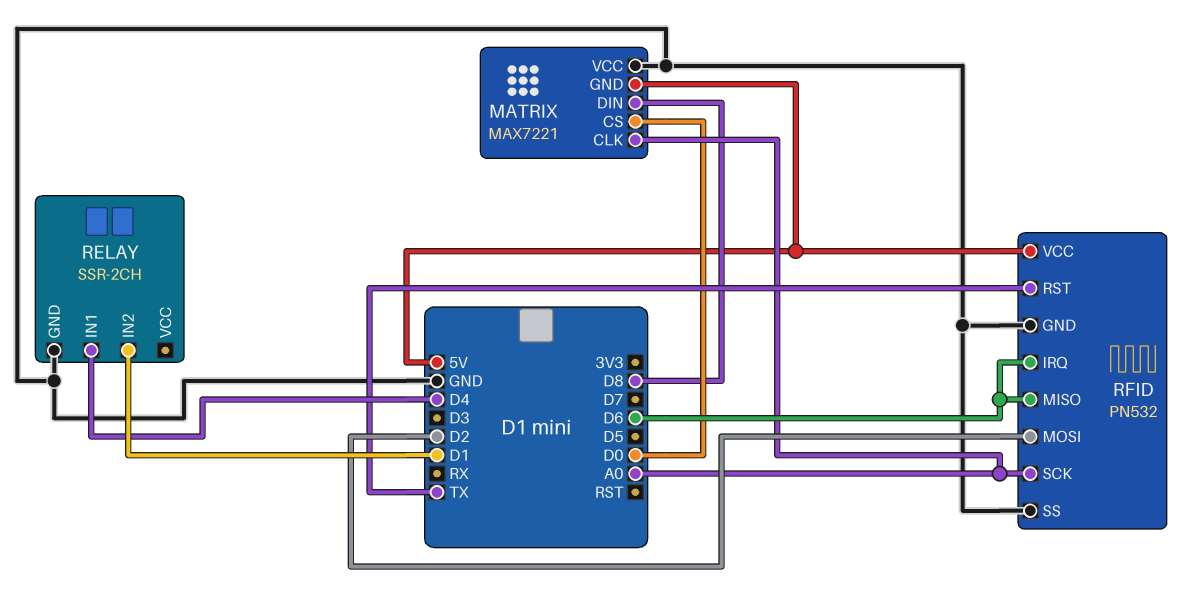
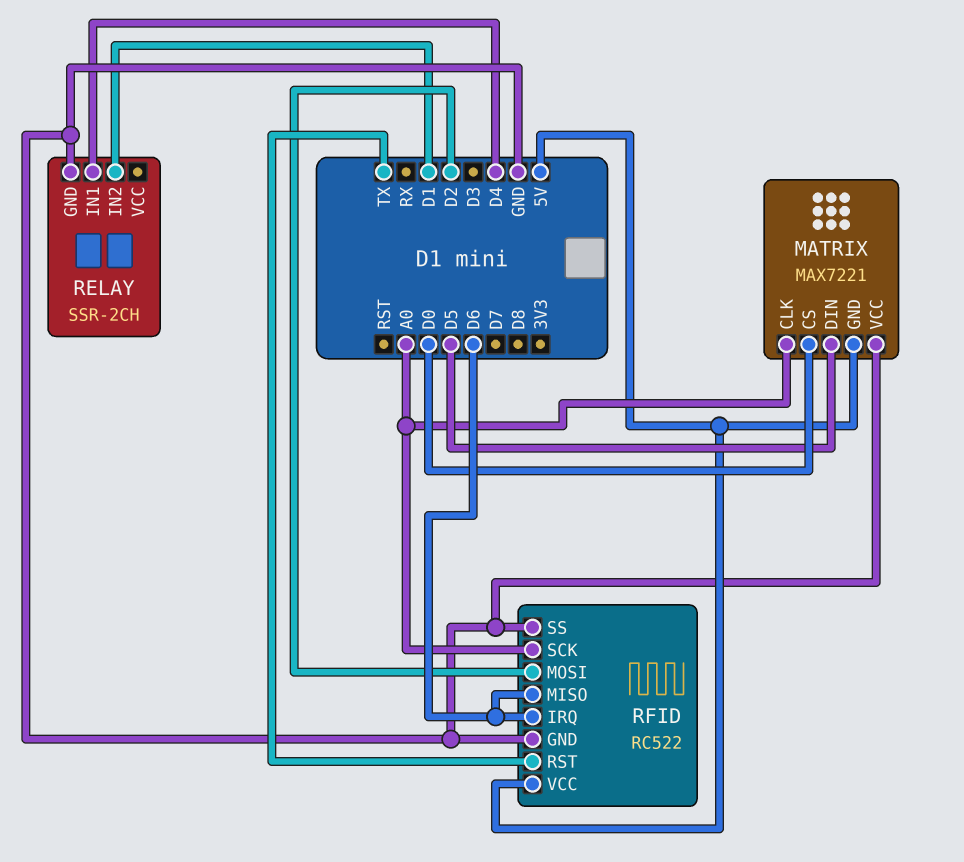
MATRIX pin DIN: D8 -> D5
RFID: PN532 -> RC522

